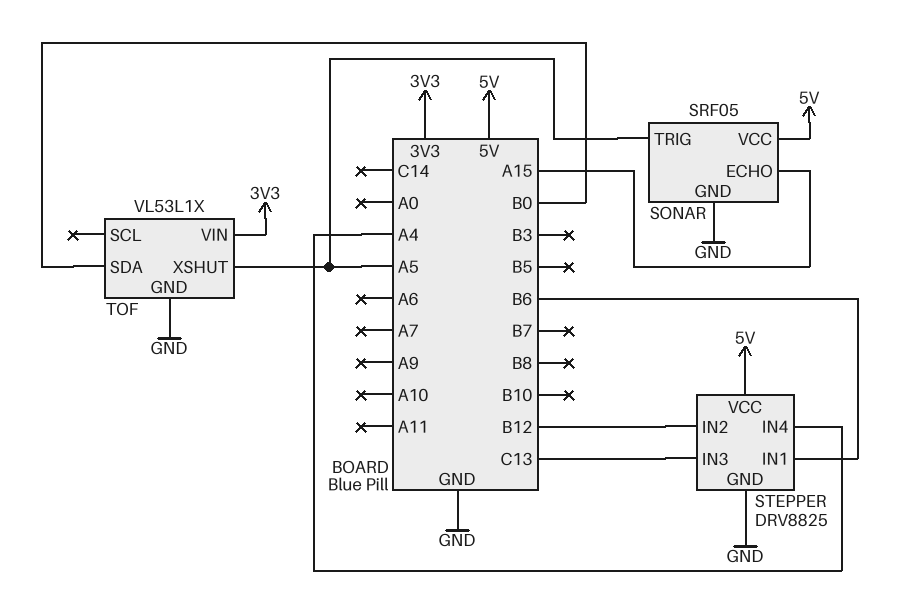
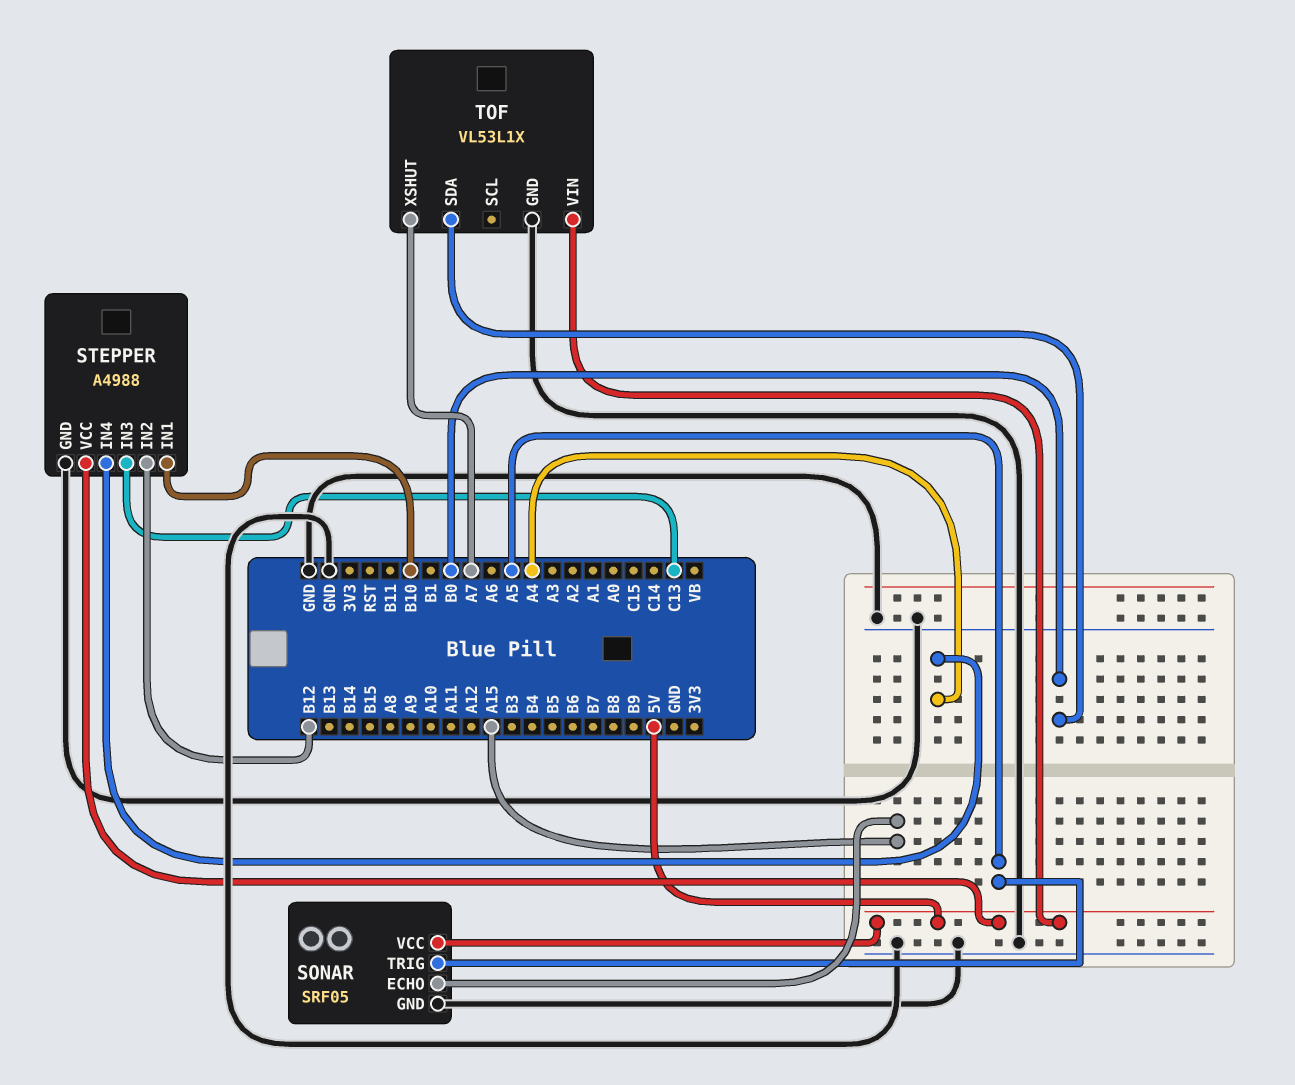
STEPPER: DRV8825 -> A4988
STEPPER pin IN1: B6 -> B10
TOF pin VIN: 3V3 -> 5V
TOF pin XSHUT: A5 -> A7

